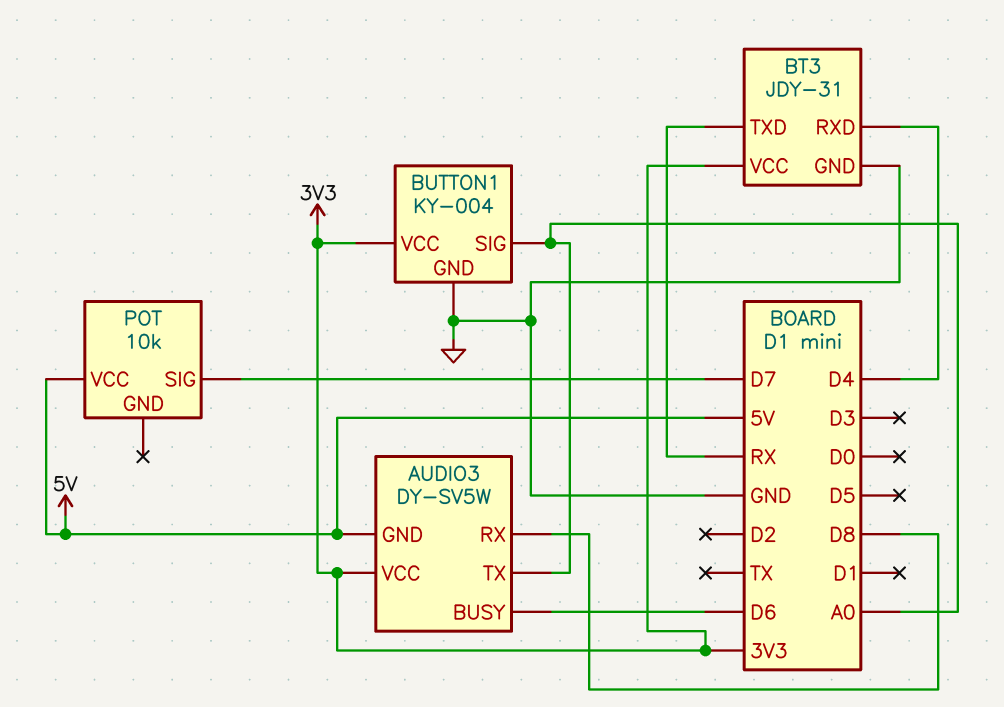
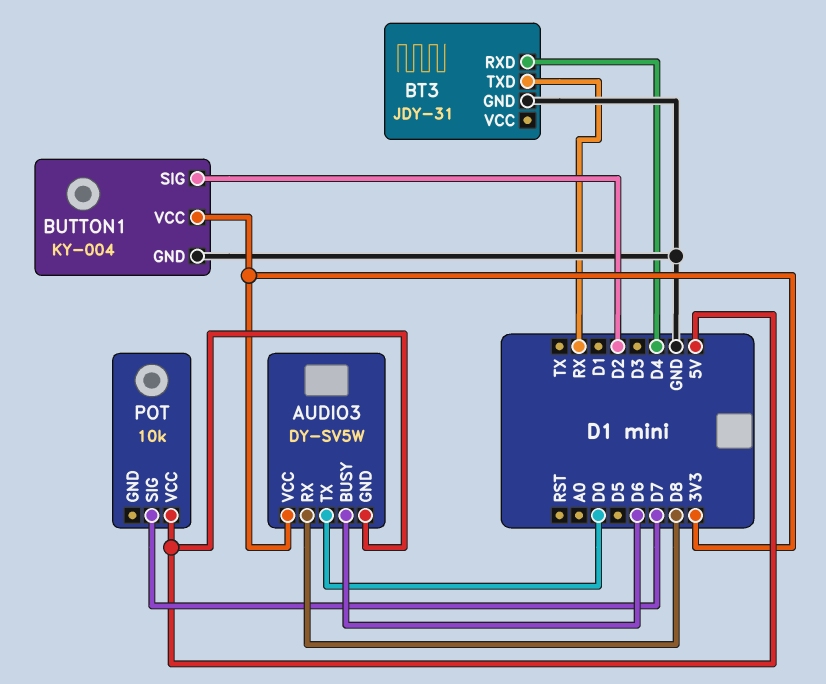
AUDIO3 pin TX: A0 -> D0
BT3 pin VCC: 3V3 -> none
BUTTON1 pin SIG: A0 -> D2

